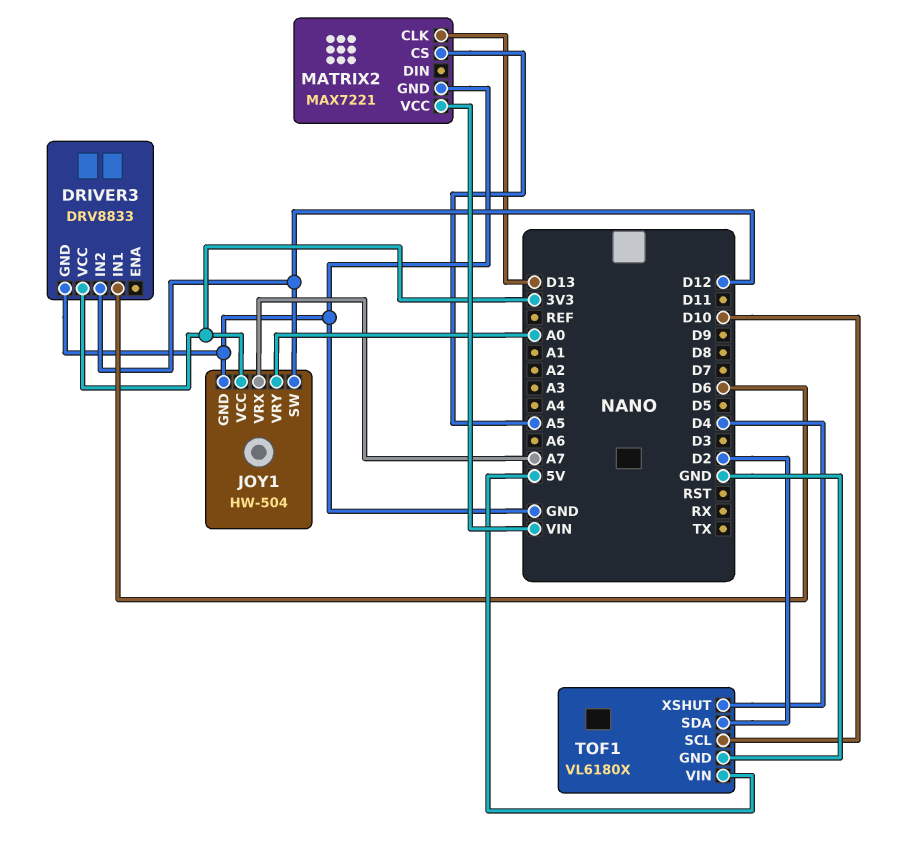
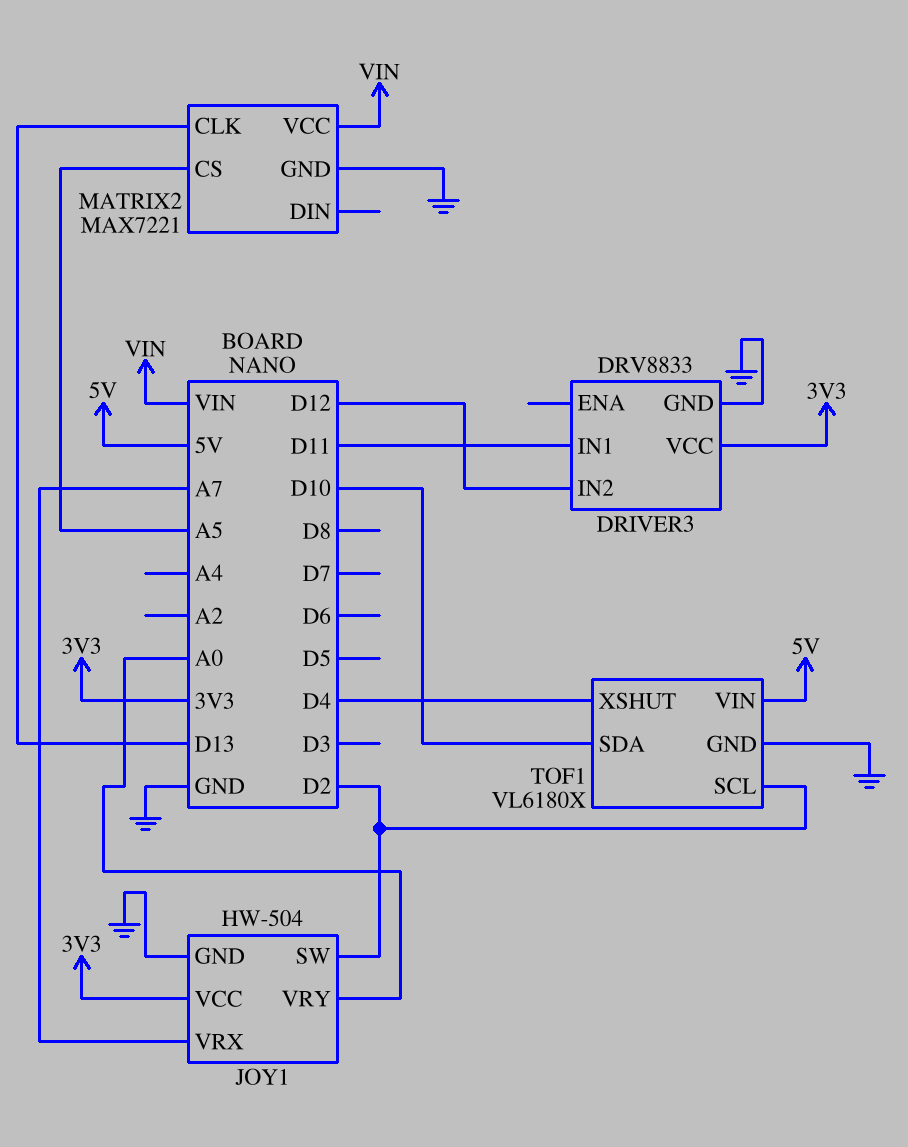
DRIVER3 pin IN1: D6 -> D11
JOY1 pin SW: D12 -> D2
TOF1 pin SCL: D10 -> D2
TOF1 pin SDA: D2 -> D10

